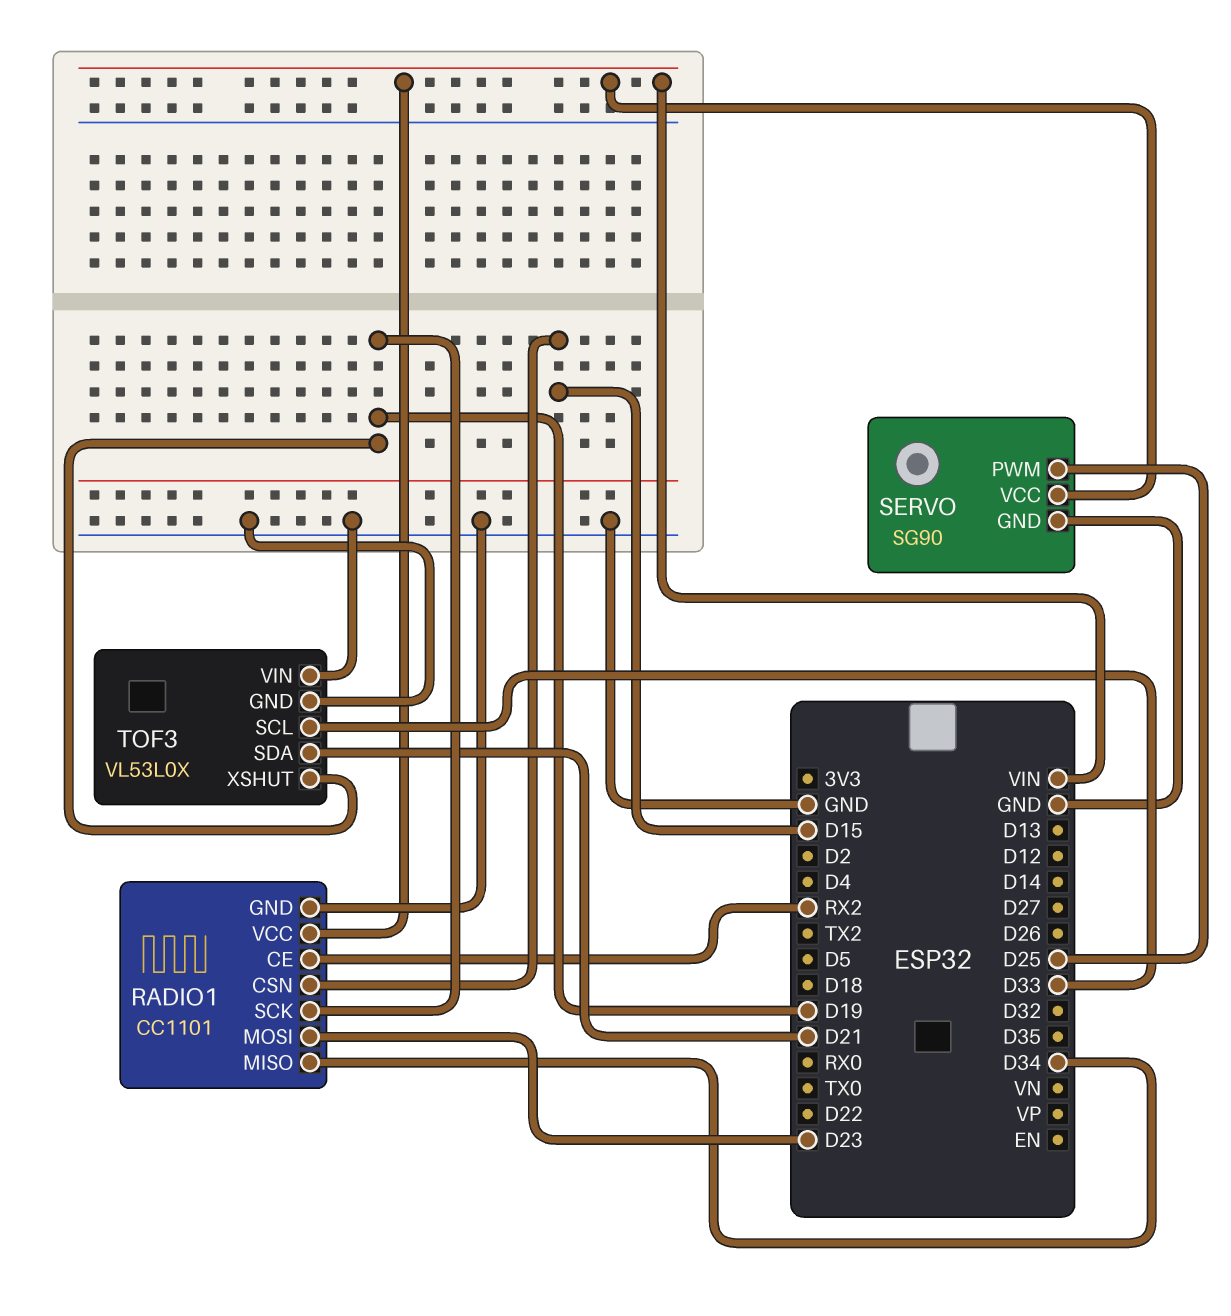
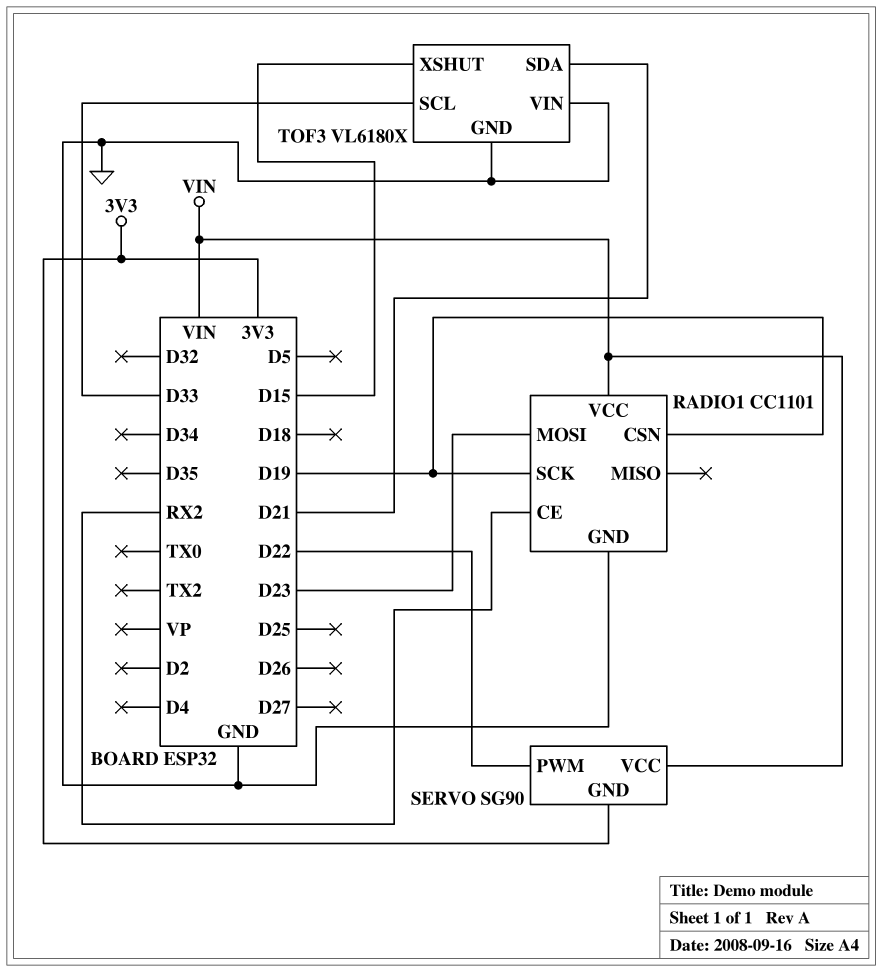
RADIO1 pin CSN: D15 -> D19
RADIO1 pin MISO: D34 -> none
SERVO pin GND: GND -> 3V3
SERVO pin PWM: D25 -> D22
TOF3: VL53L0X -> VL6180X
TOF3 pin XSHUT: D19 -> D15

